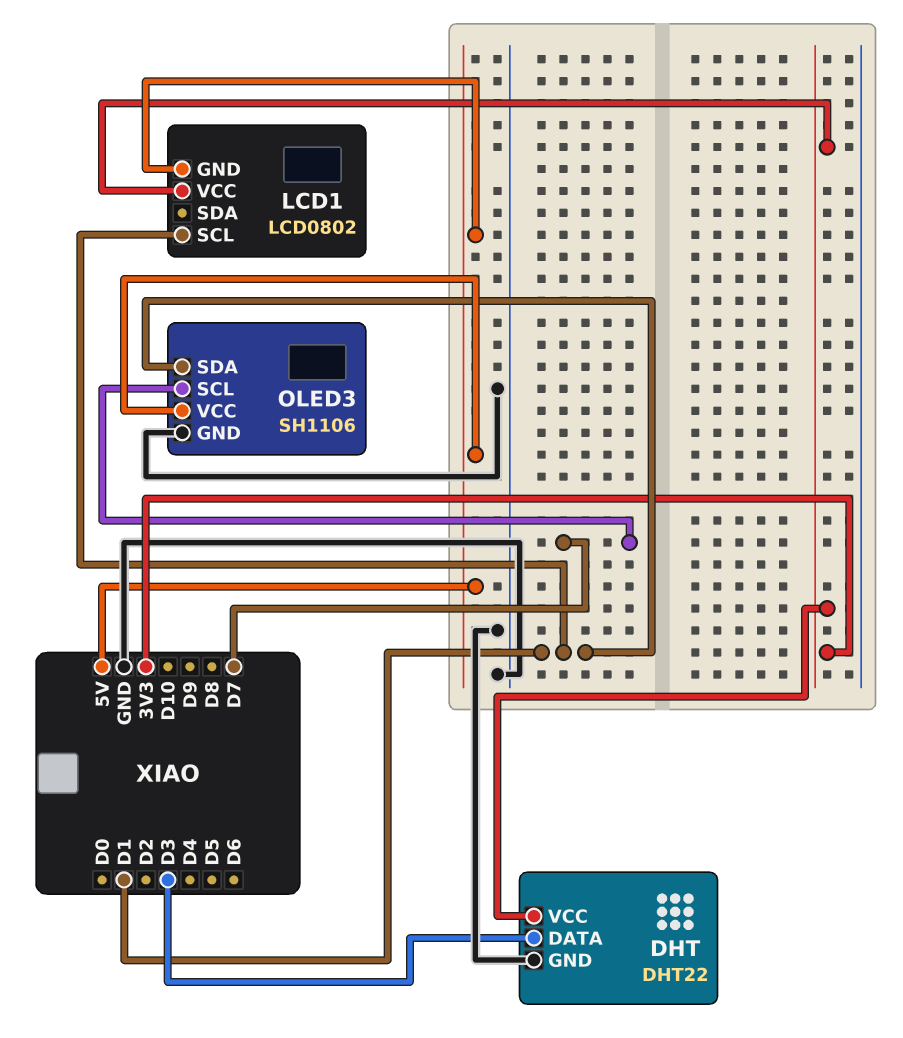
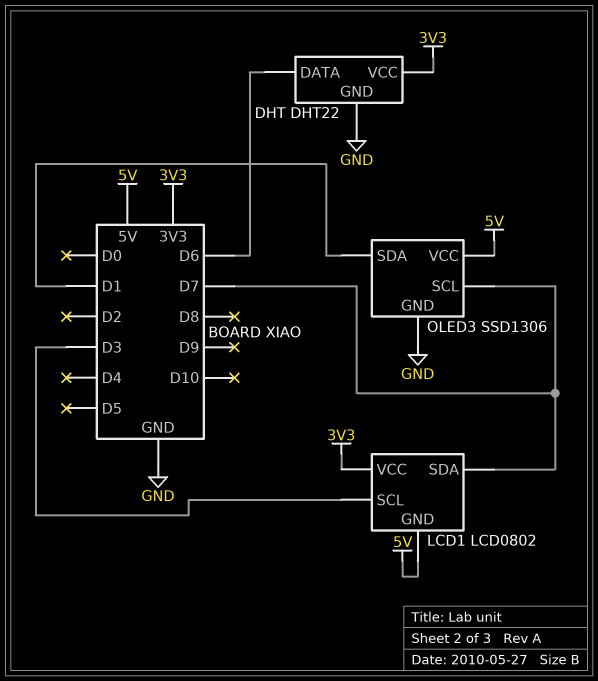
DHT pin DATA: D3 -> D6
LCD1 pin SCL: D1 -> D3
LCD1 pin SDA: none -> D7
OLED3: SH1106 -> SSD1306

